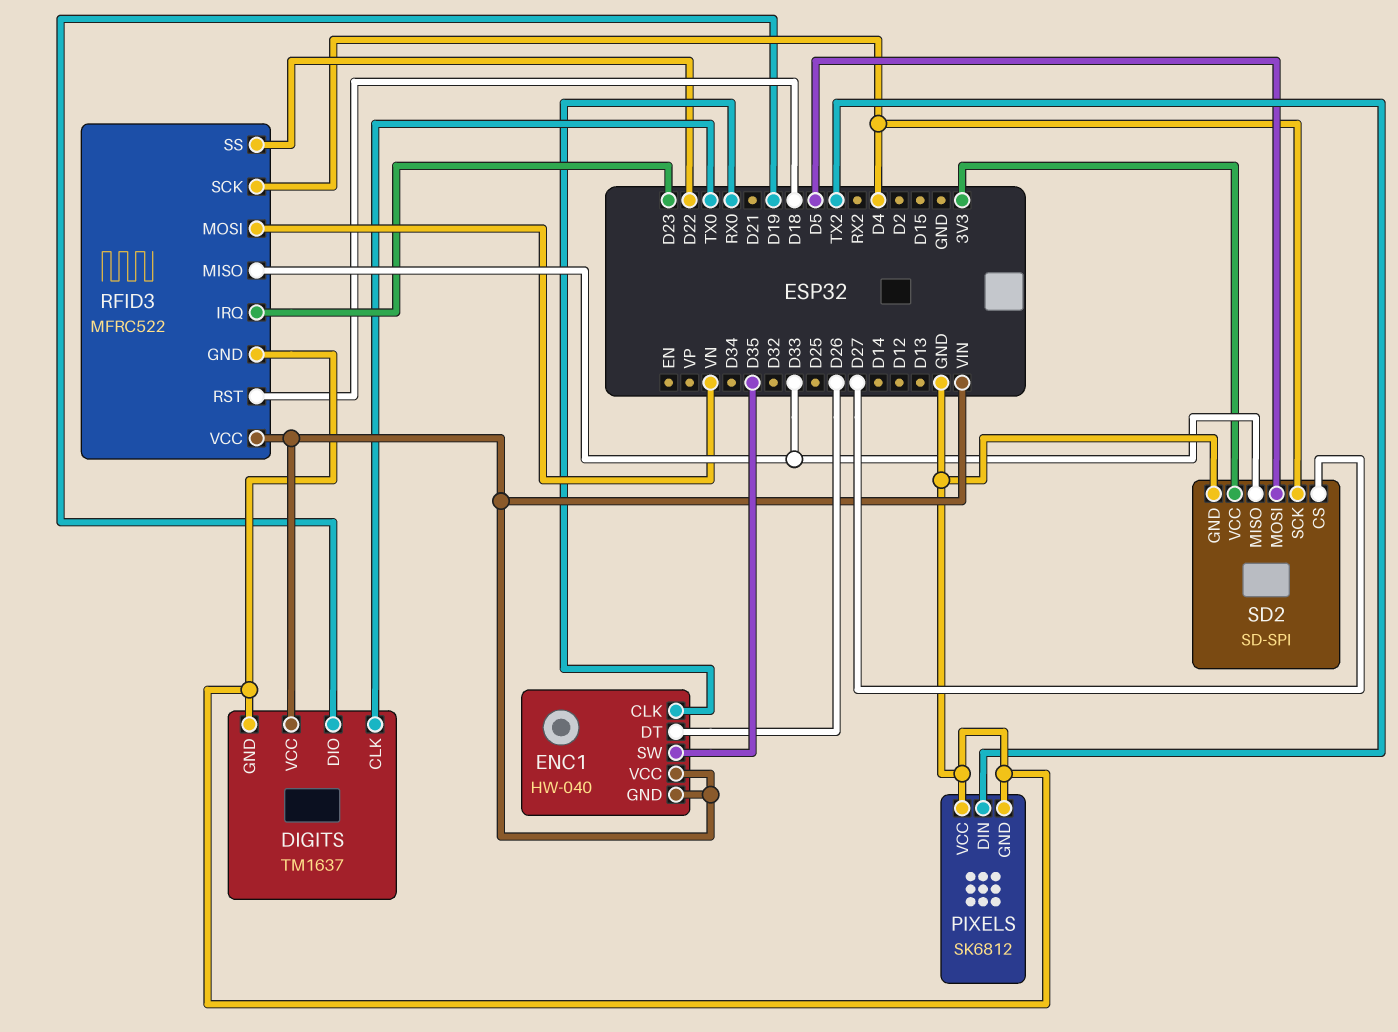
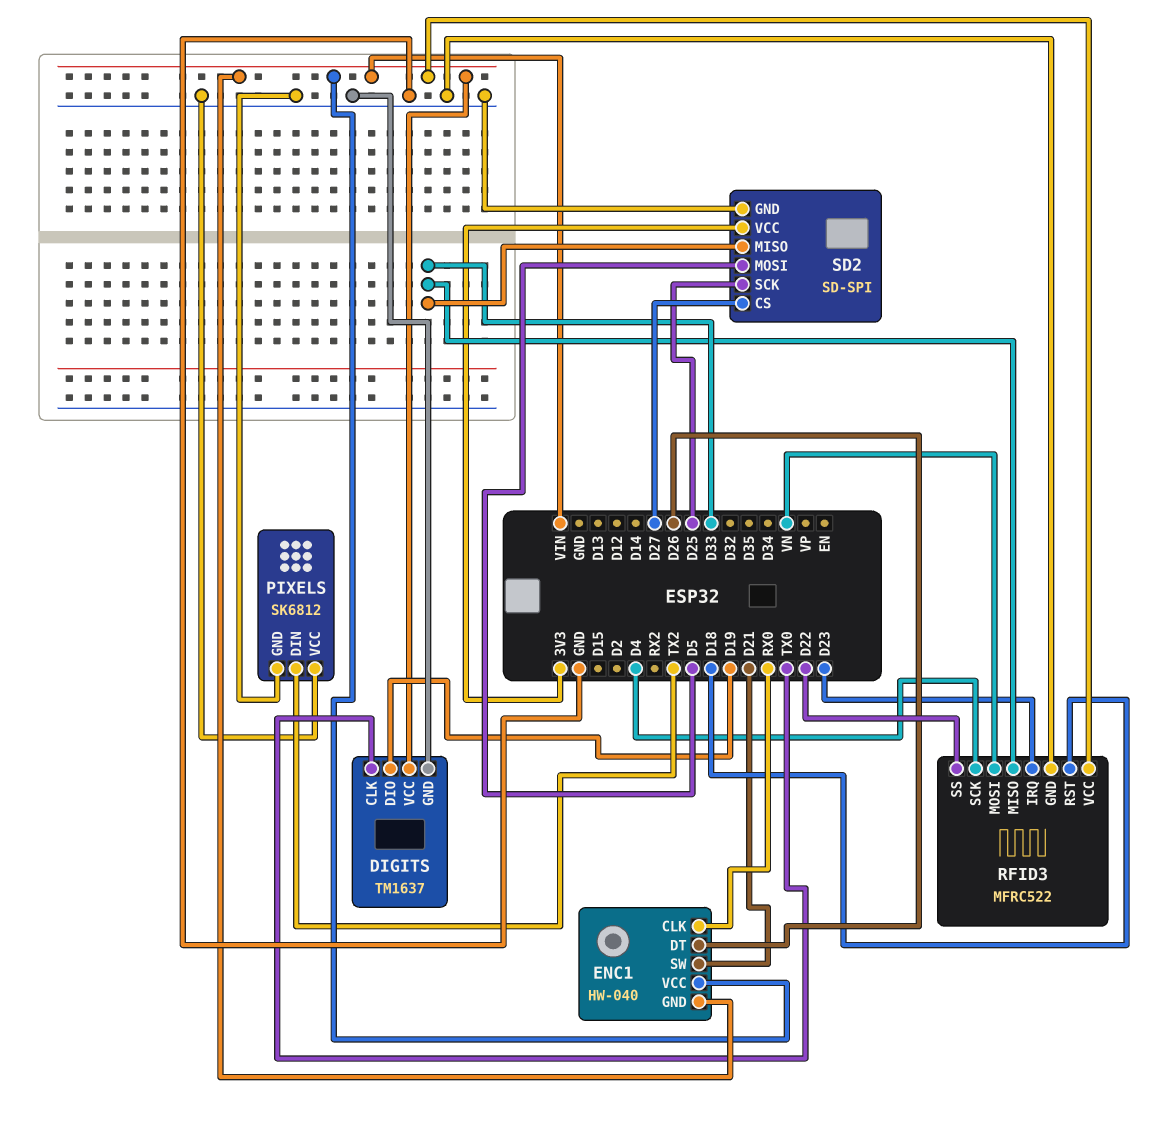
ENC1 pin SW: D35 -> D21
SD2 pin SCK: D4 -> D25

